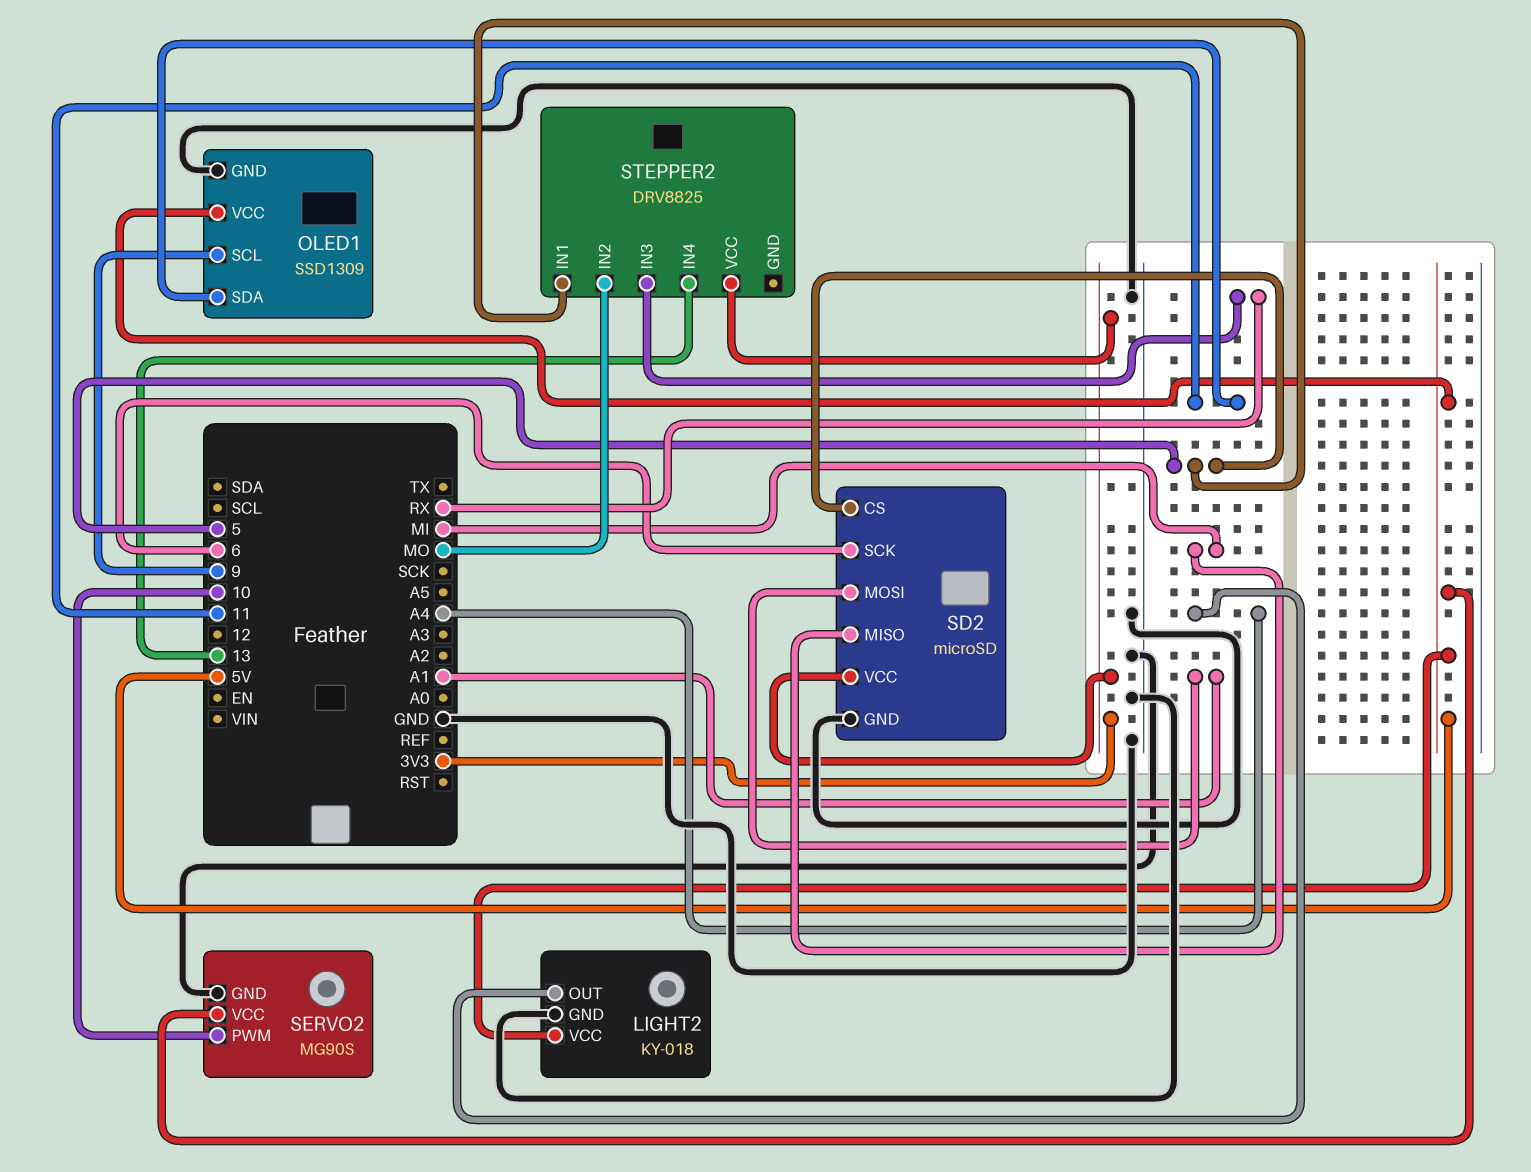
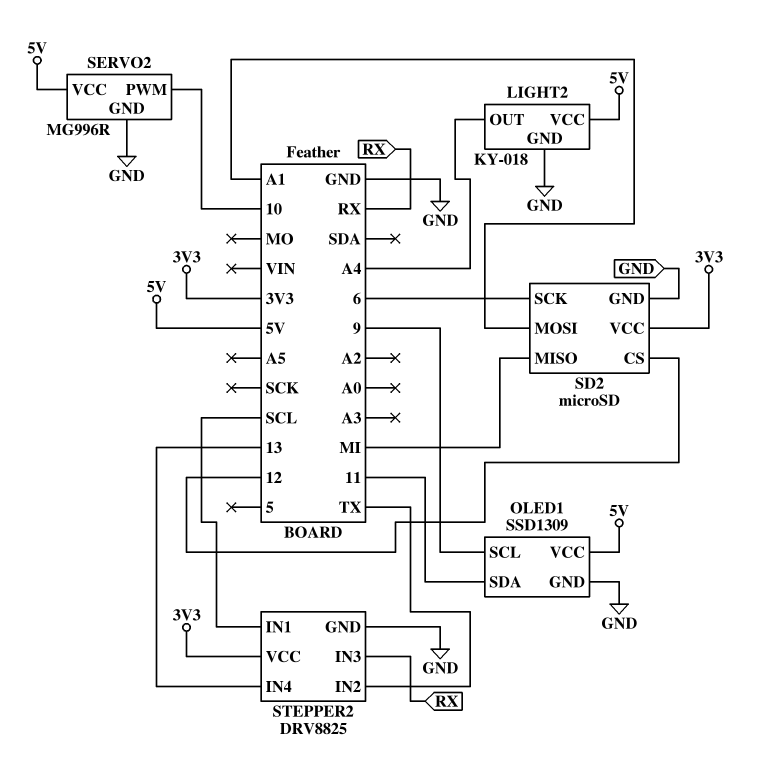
SD2 pin CS: 5 -> 12
SERVO2: MG90S -> MG996R
STEPPER2 pin GND: none -> GND
STEPPER2 pin IN1: 5 -> SCL
STEPPER2 pin IN2: MO -> TX

